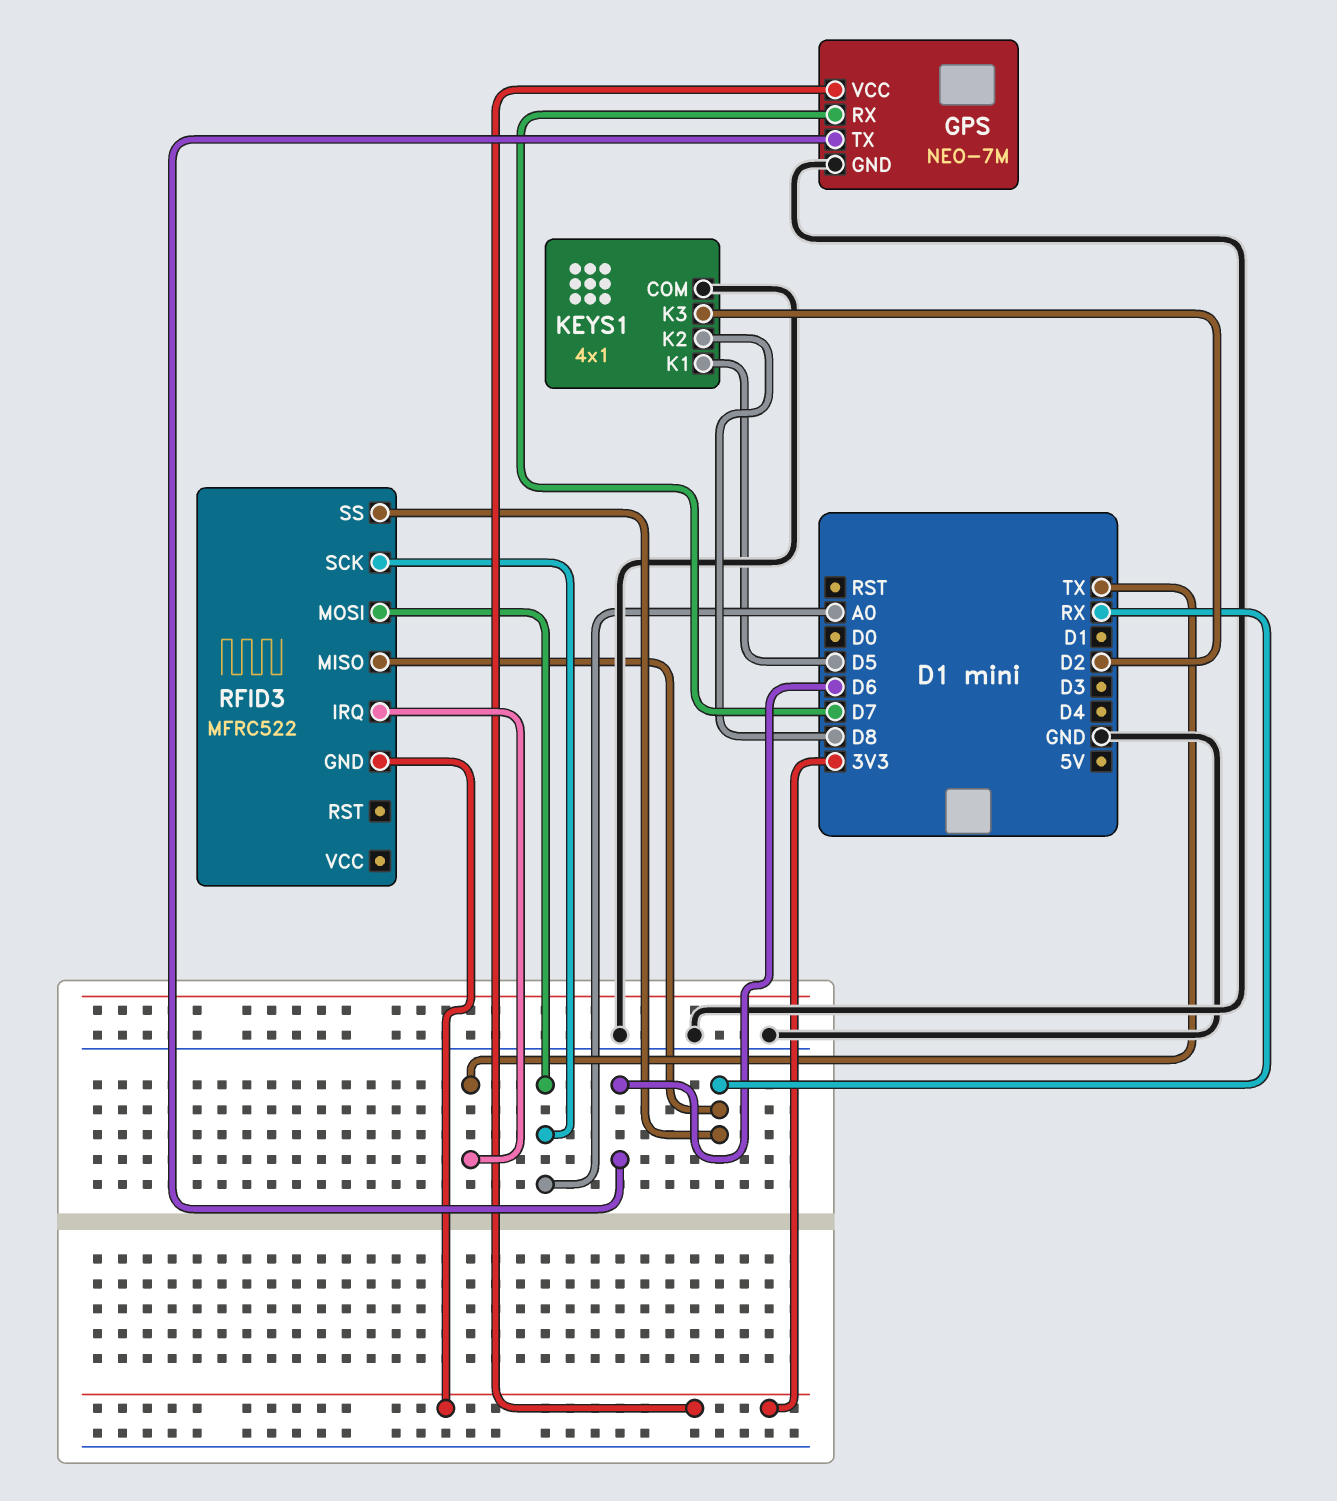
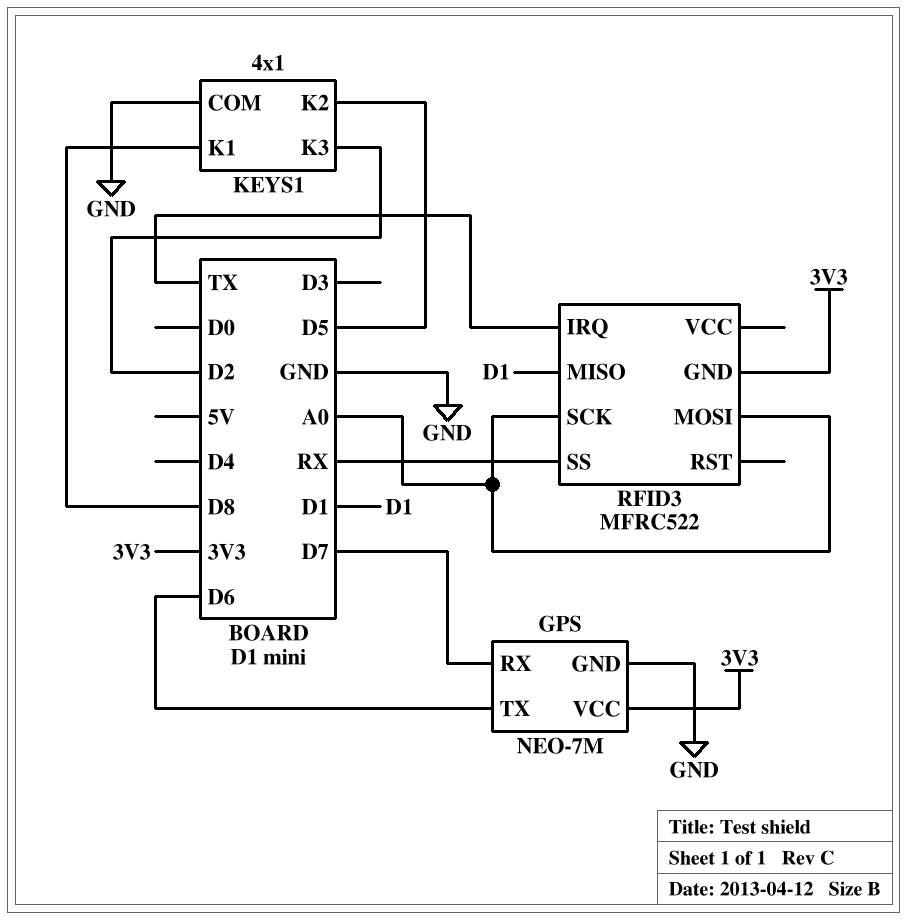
KEYS1 pin K1: D5 -> D8
KEYS1 pin K2: D8 -> D5
RFID3 pin MISO: RX -> D1

